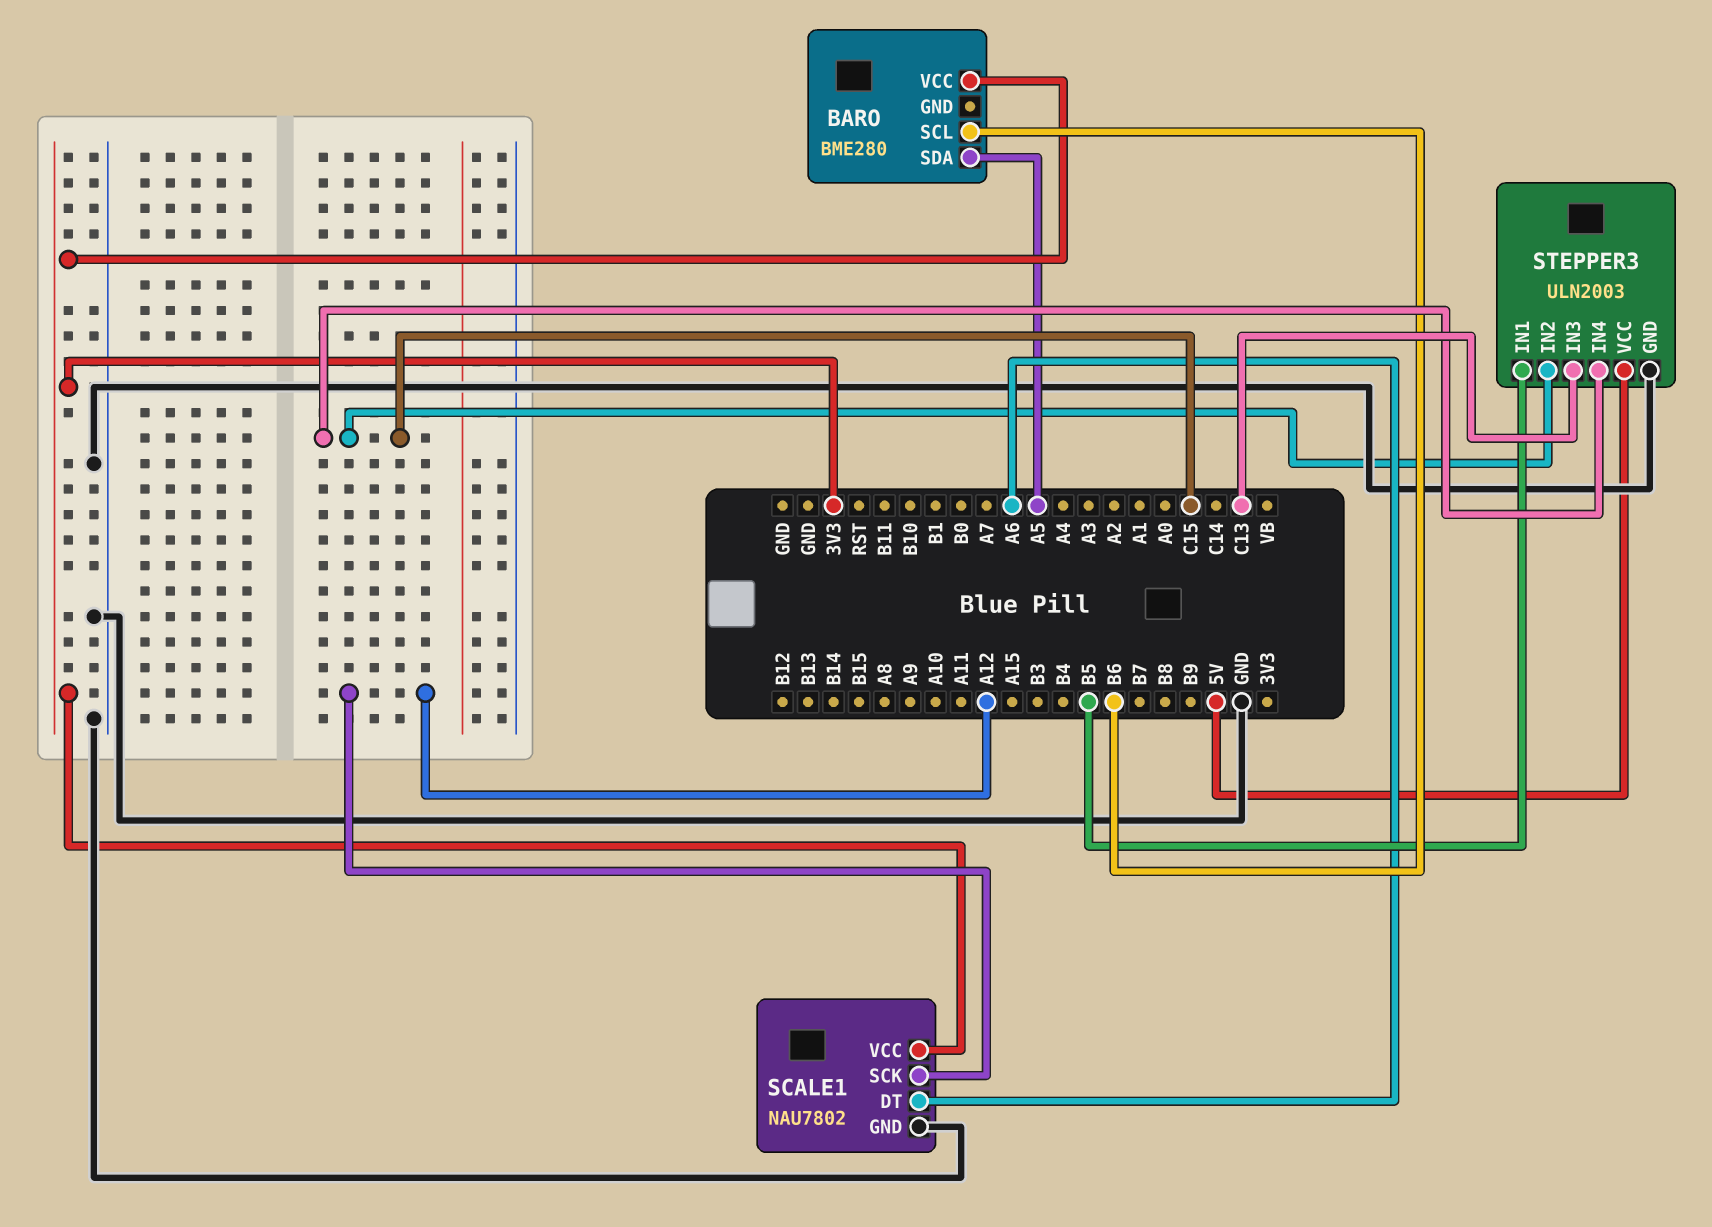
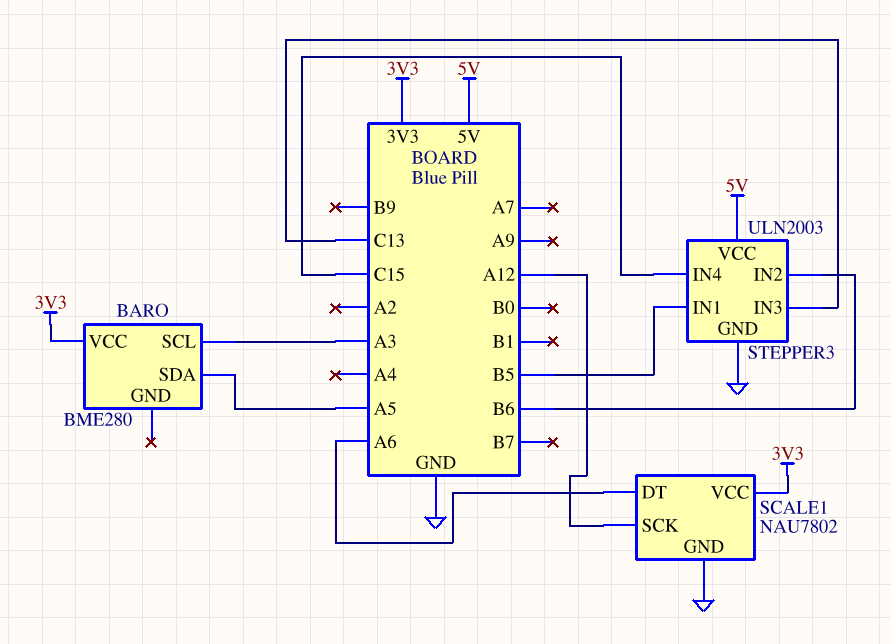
BARO pin SCL: B6 -> A3
STEPPER3 pin IN2: C15 -> B6

